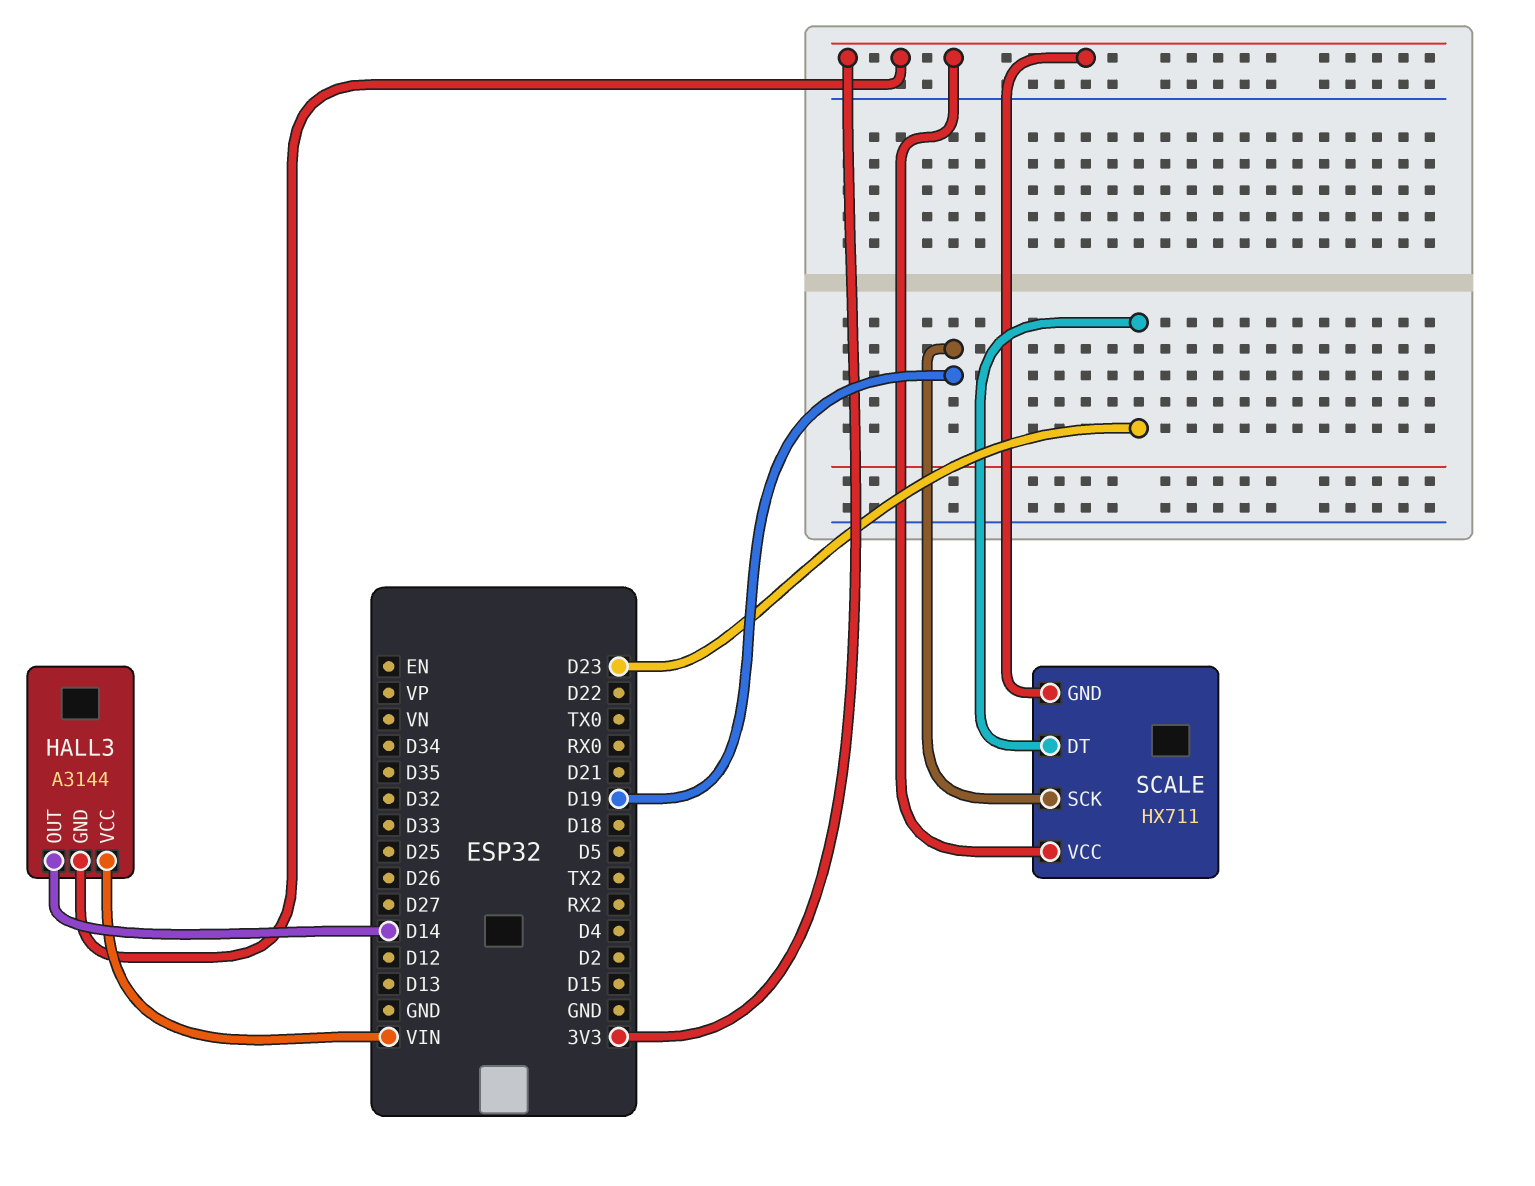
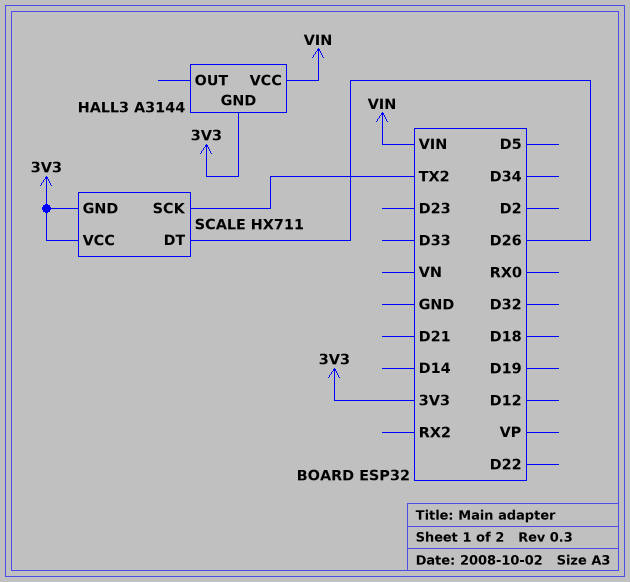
HALL3 pin OUT: D14 -> none
SCALE pin DT: D23 -> D26
SCALE pin SCK: D19 -> TX2

